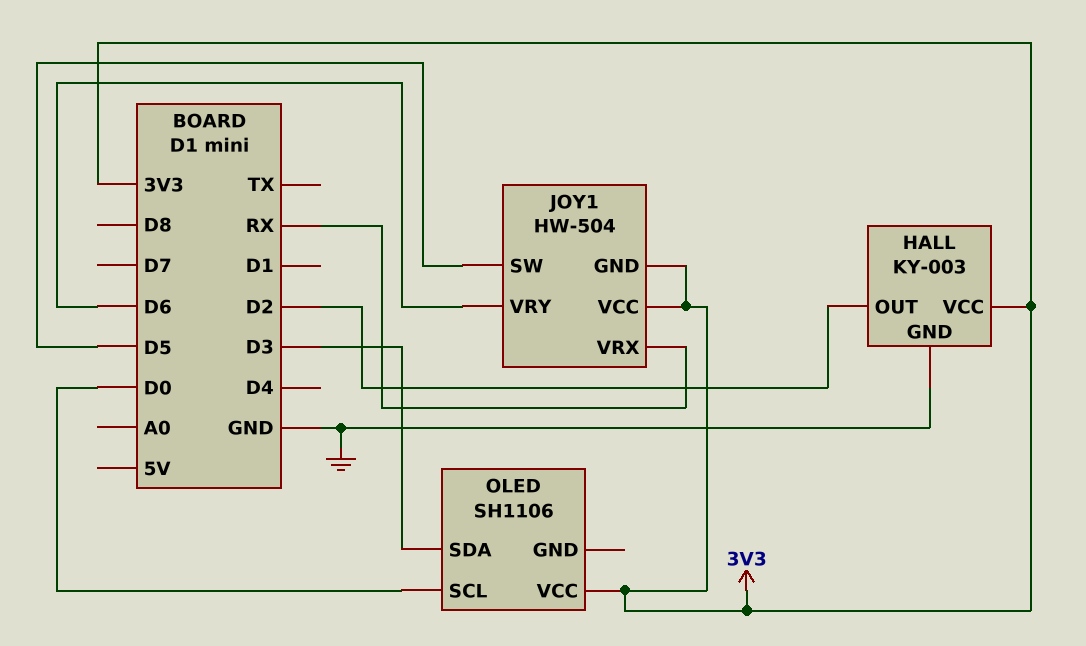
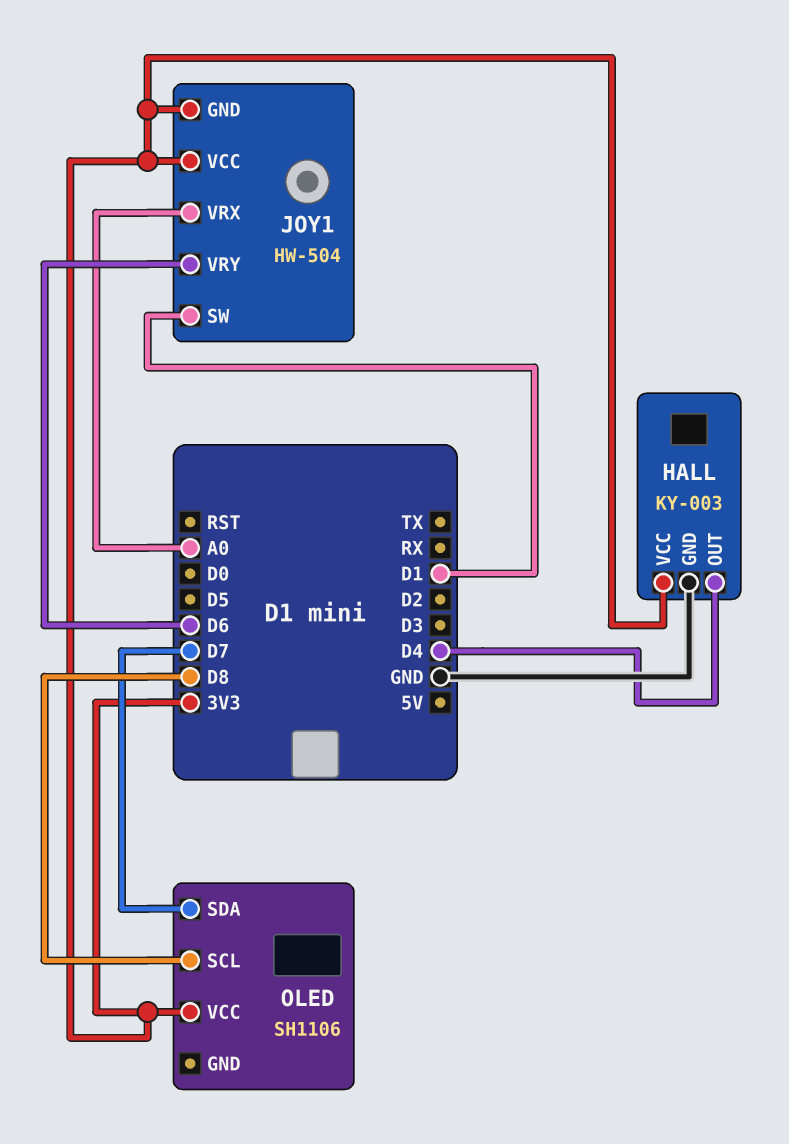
HALL pin OUT: D2 -> D4
JOY1 pin SW: D5 -> D1
JOY1 pin VRX: RX -> A0
OLED pin SCL: D0 -> D8
OLED pin SDA: D3 -> D7

